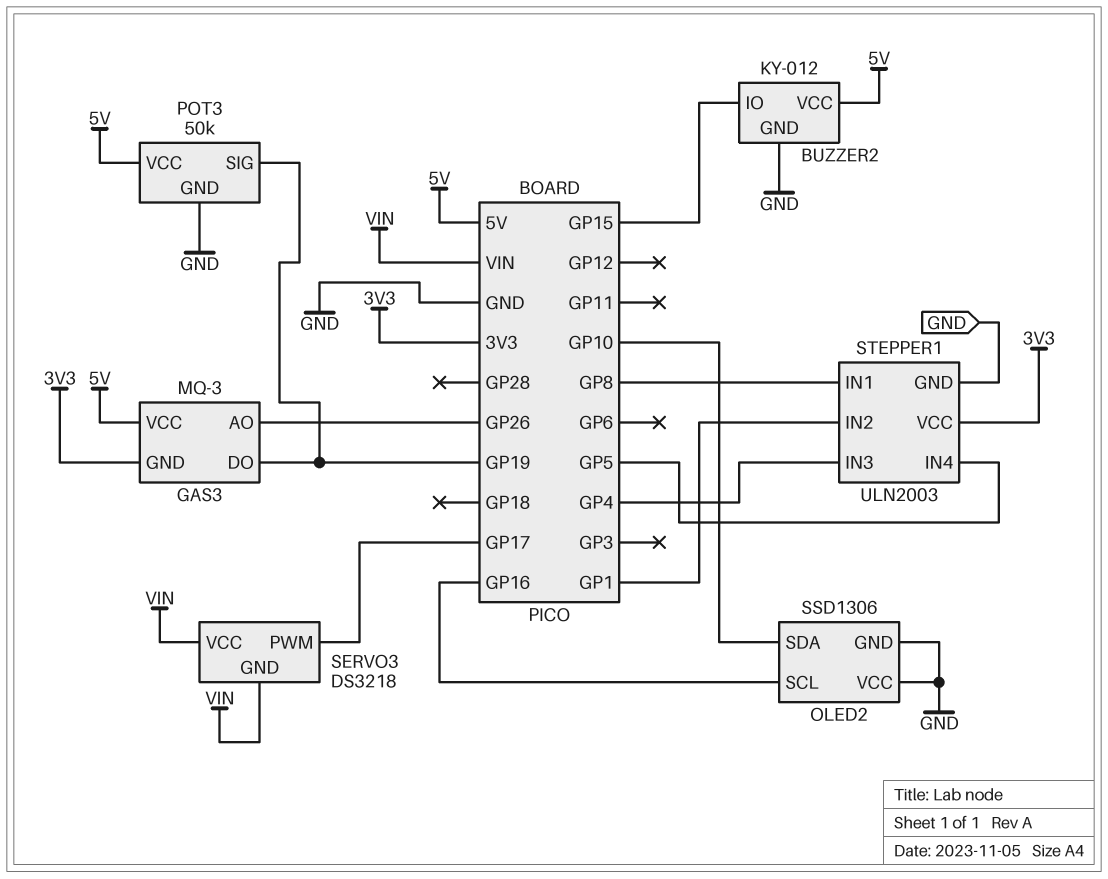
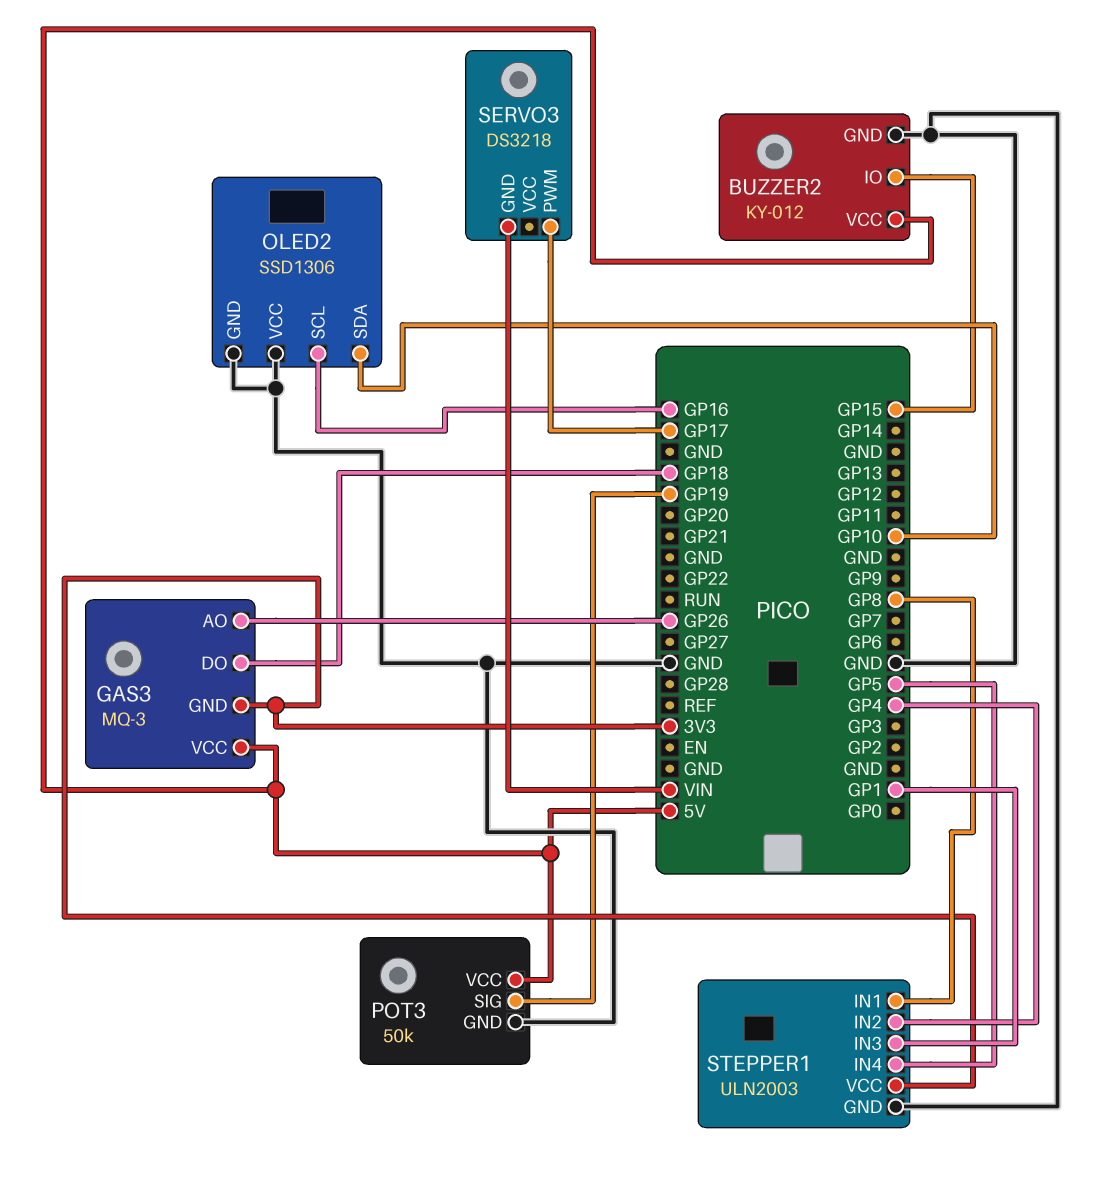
GAS3 pin DO: GP19 -> GP18
SERVO3 pin VCC: VIN -> none
STEPPER1 pin IN2: GP1 -> GP4
STEPPER1 pin IN3: GP4 -> GP1

